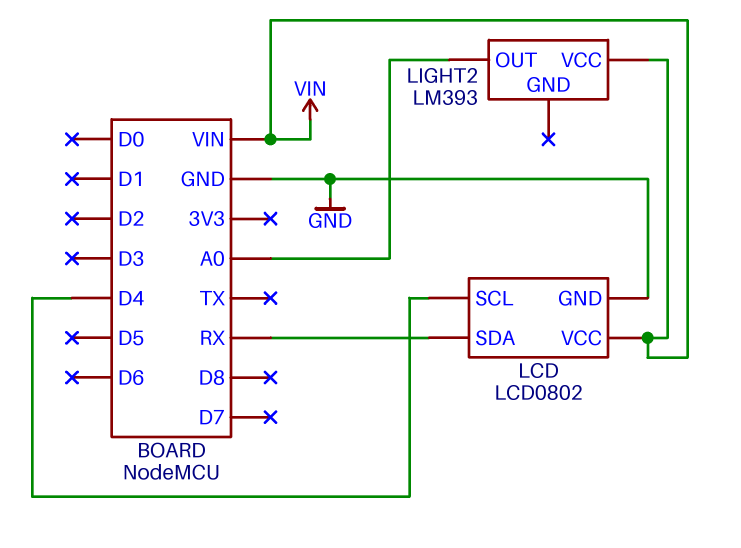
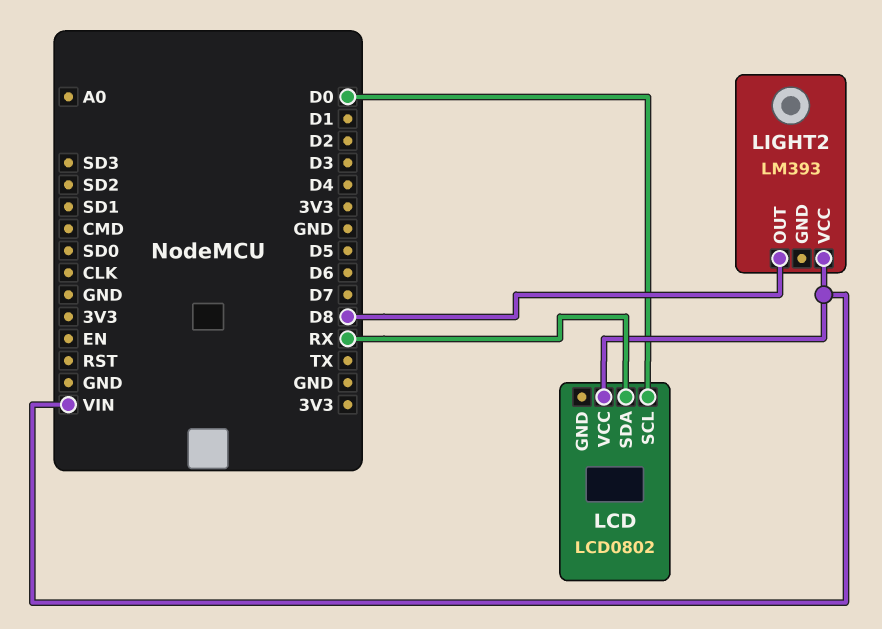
LCD pin GND: GND -> none
LCD pin SCL: D4 -> D0
LIGHT2 pin OUT: A0 -> D8

